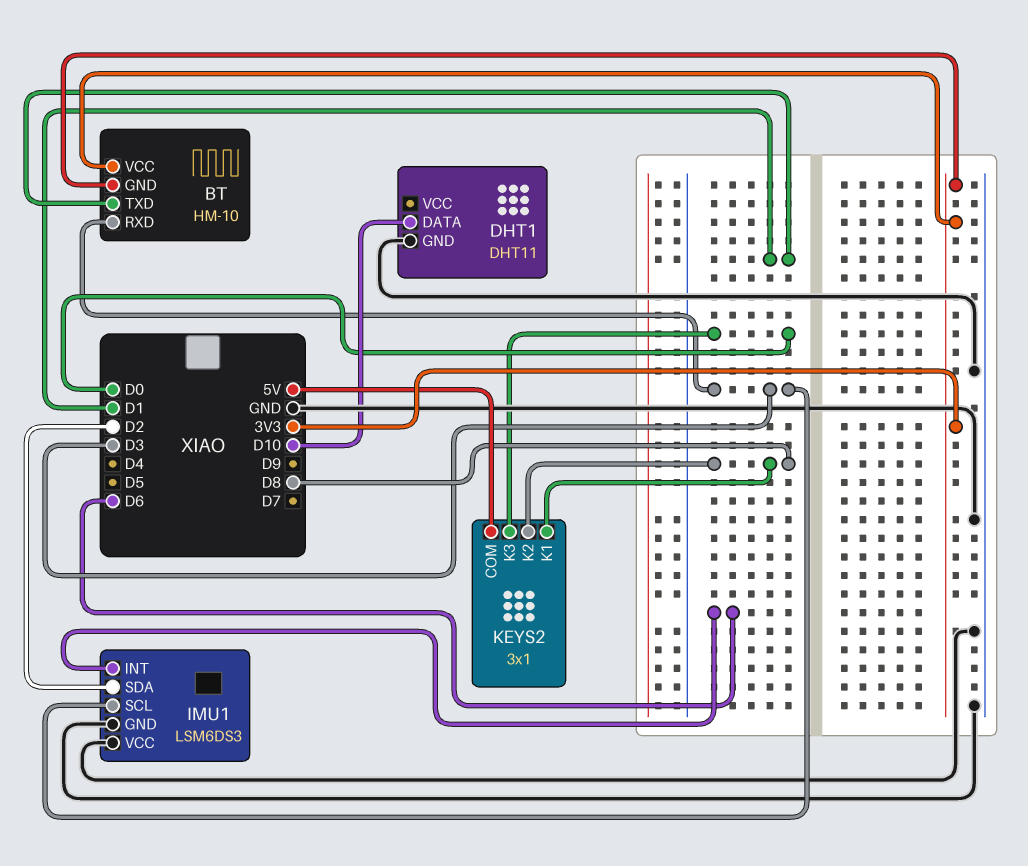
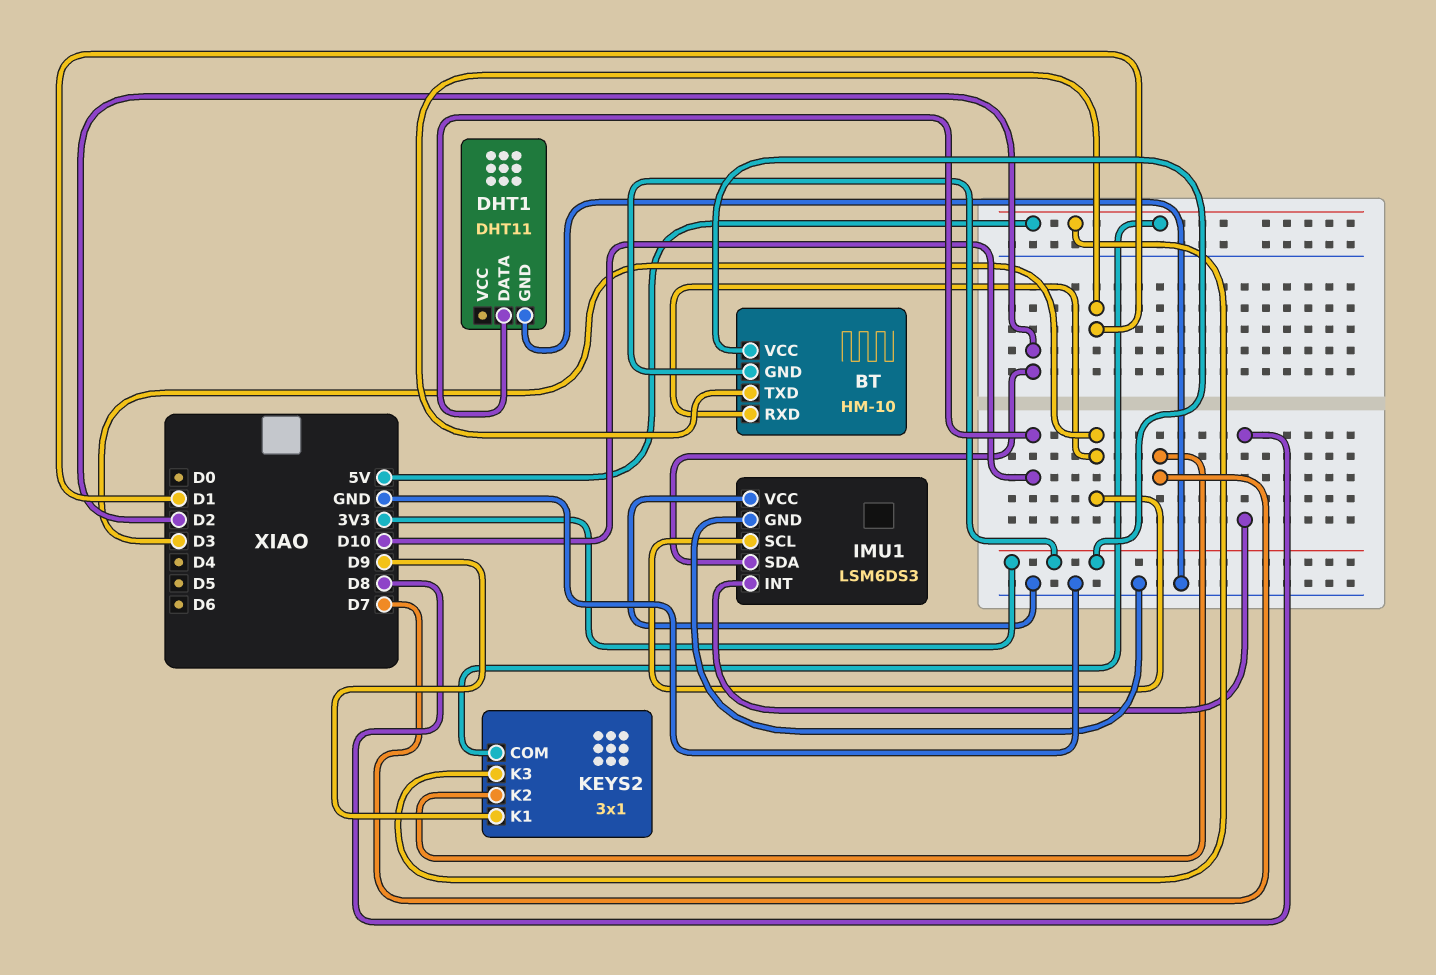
IMU1 pin INT: D6 -> D8
KEYS2 pin K1: D8 -> D9
KEYS2 pin K2: D8 -> D7
KEYS2 pin K3: D0 -> 5V

